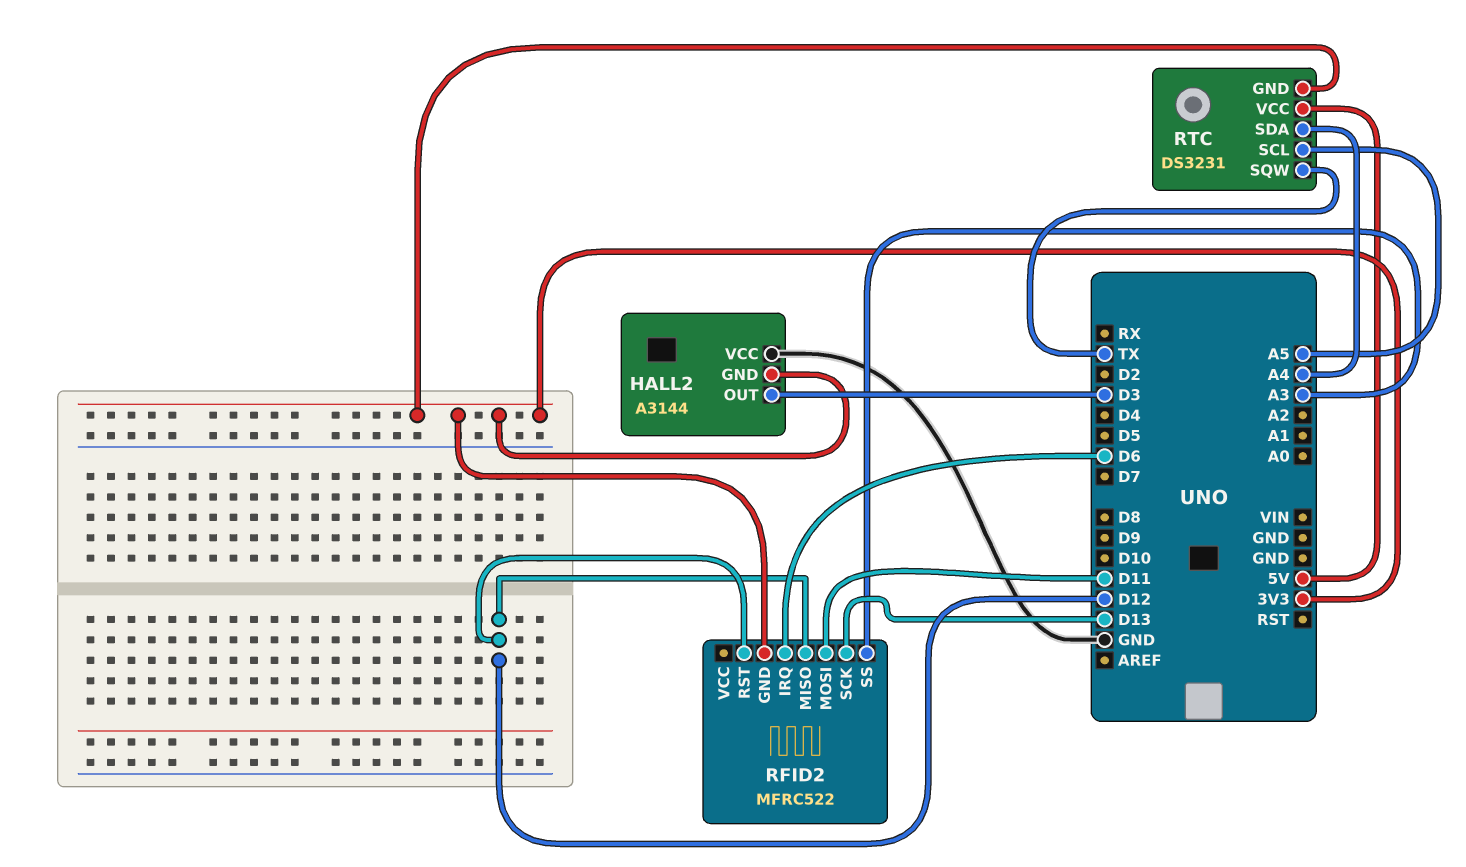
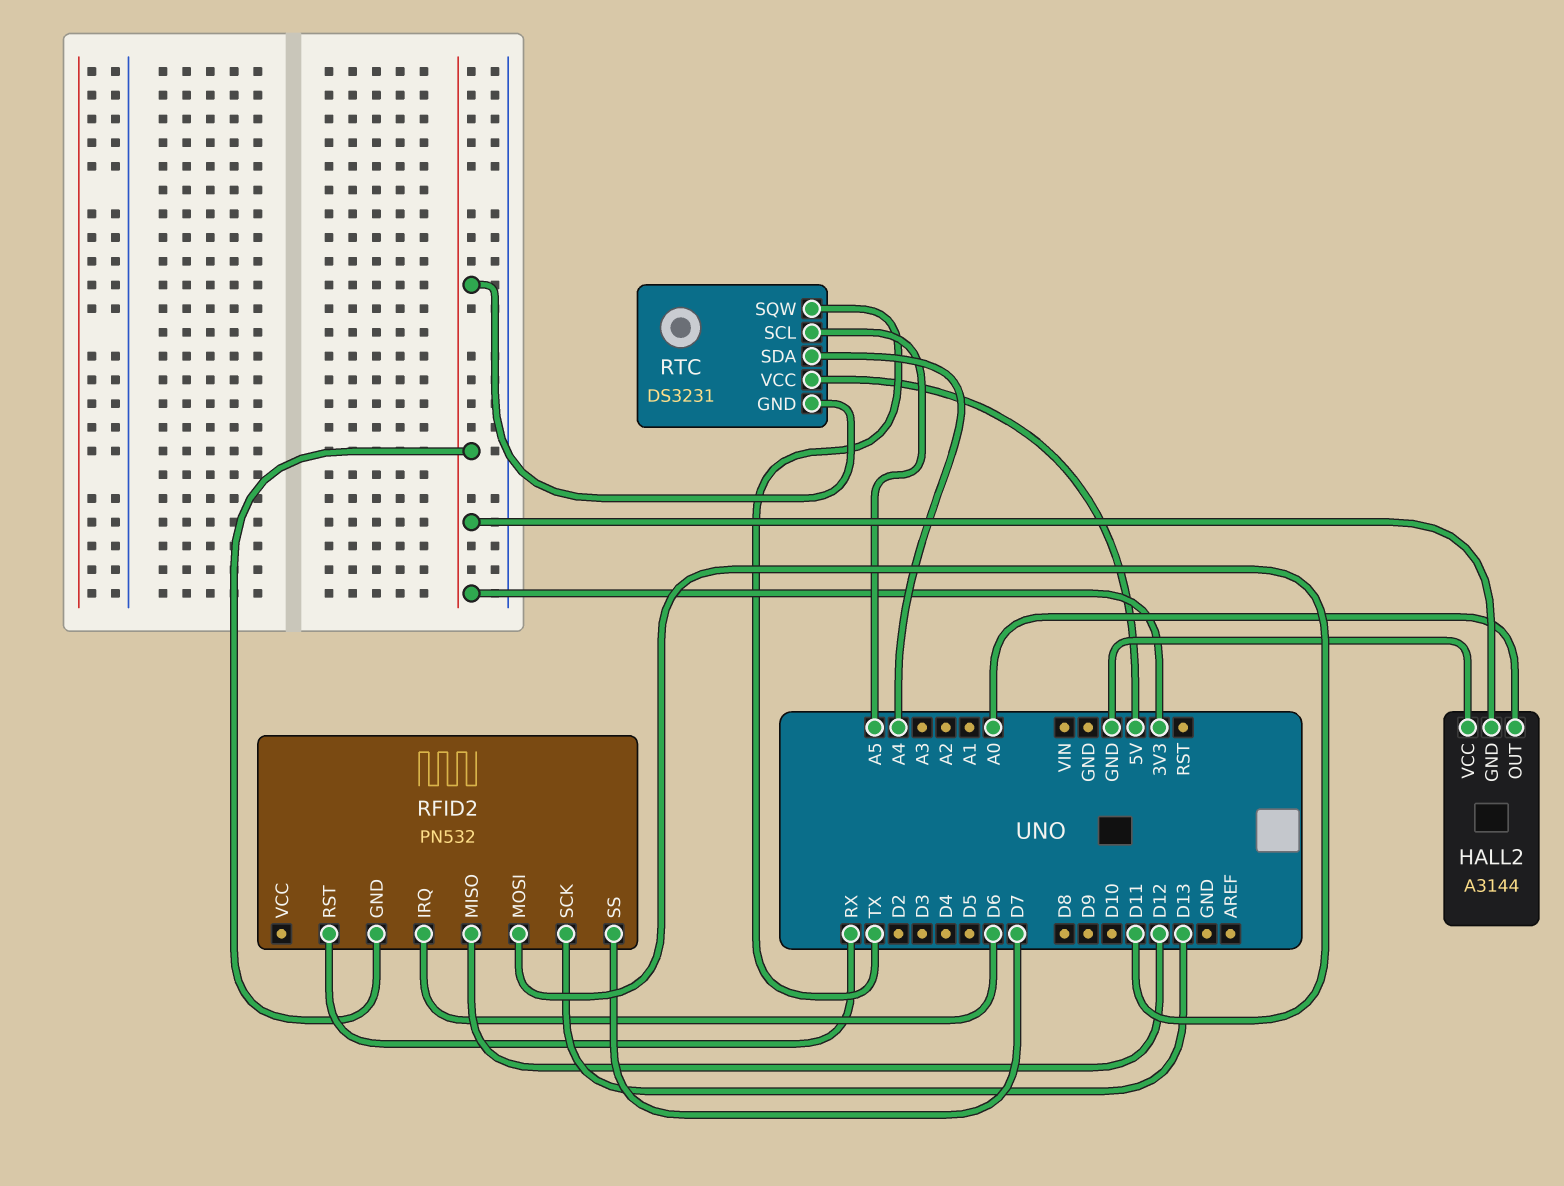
HALL2 pin OUT: D3 -> A0
RFID2: MFRC522 -> PN532
RFID2 pin RST: D12 -> RX
RFID2 pin SS: A3 -> D7

